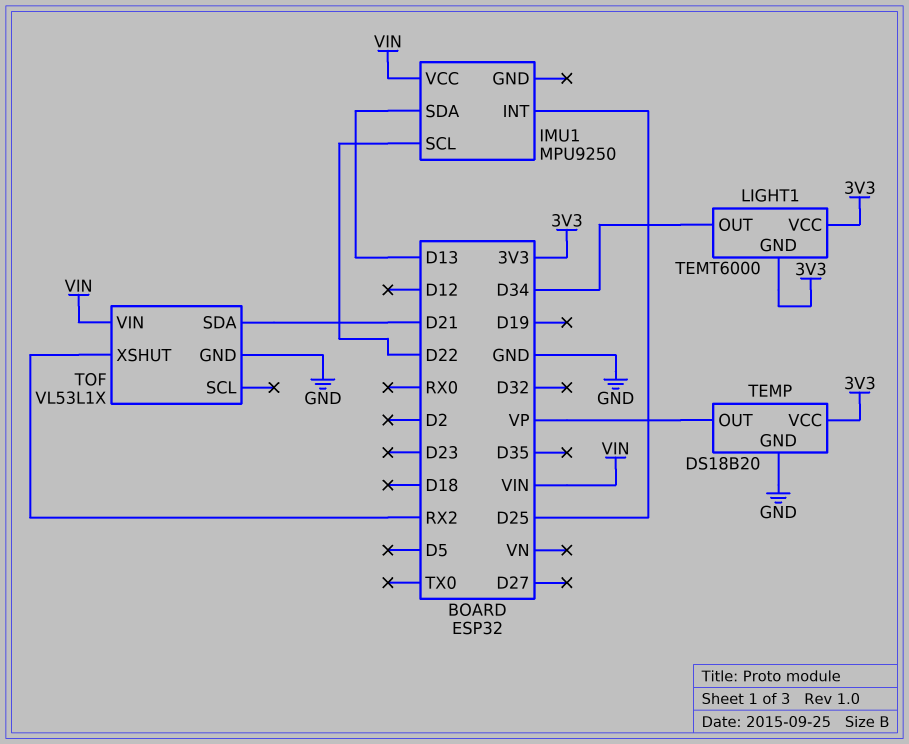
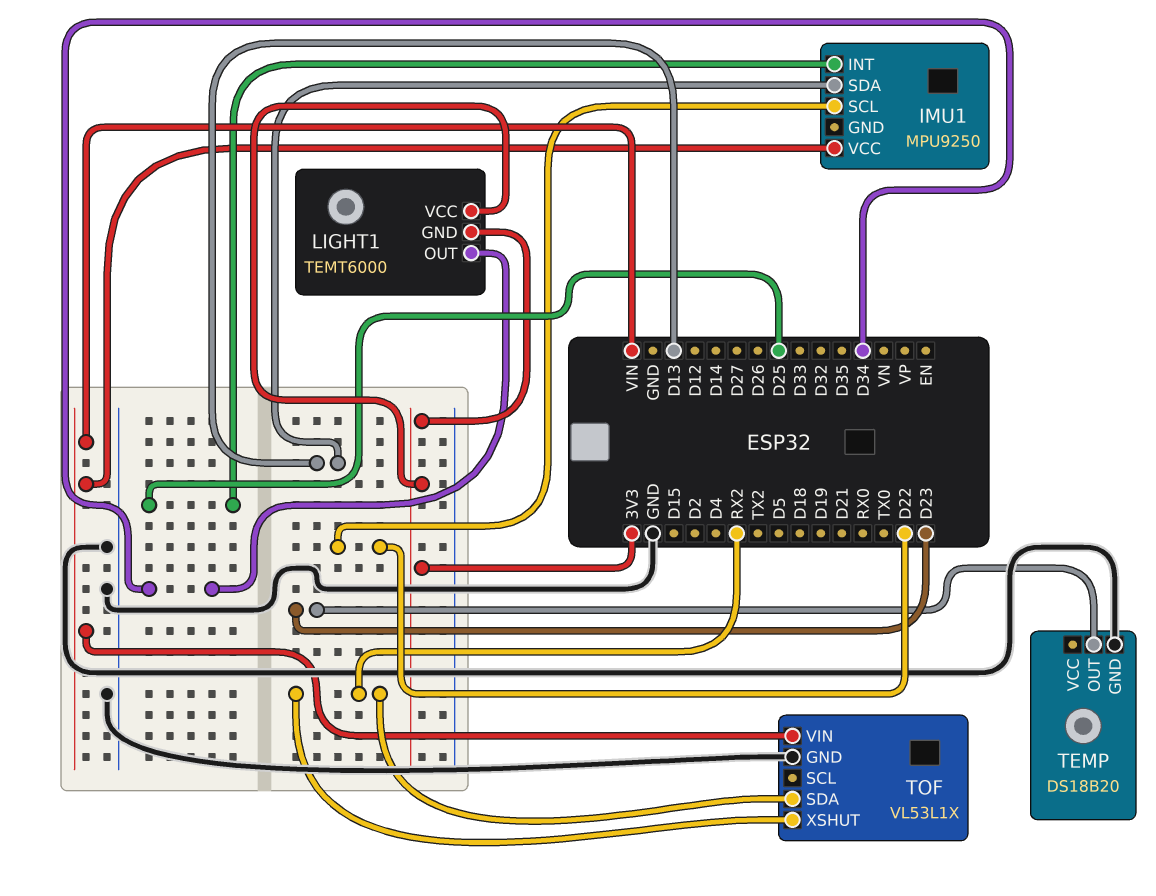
TEMP pin OUT: VP -> D23
TEMP pin VCC: 3V3 -> none
TOF pin SDA: D21 -> RX2

